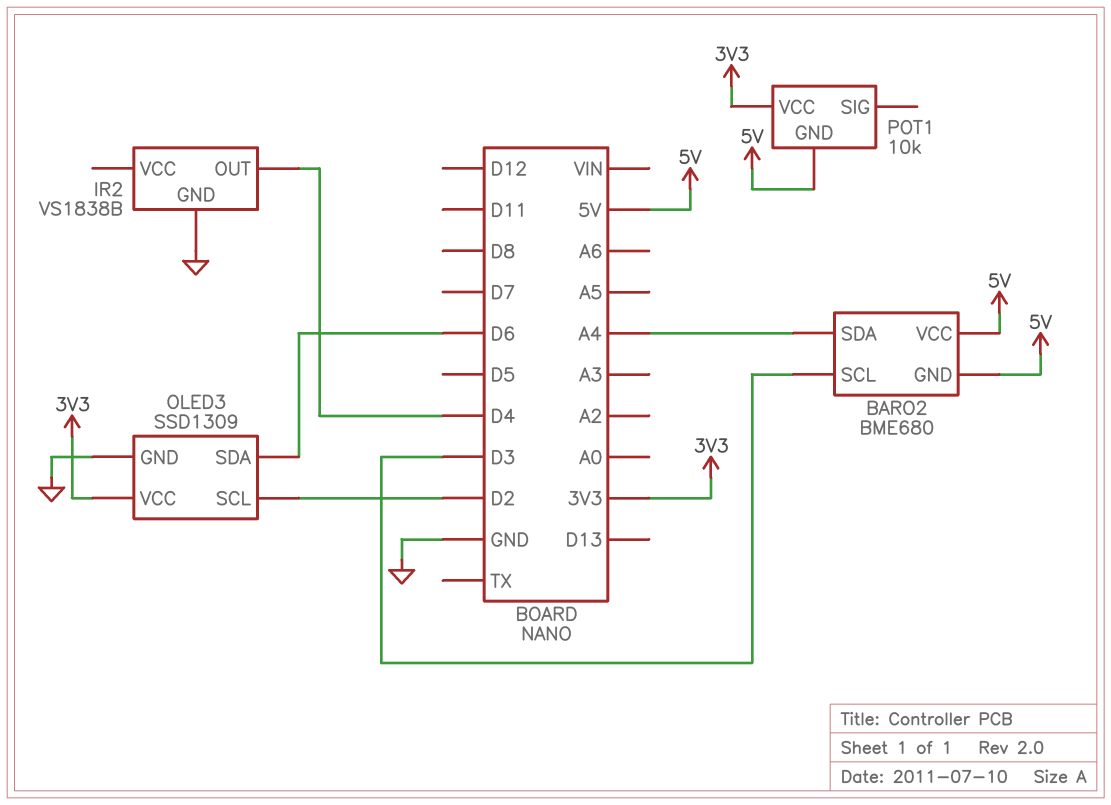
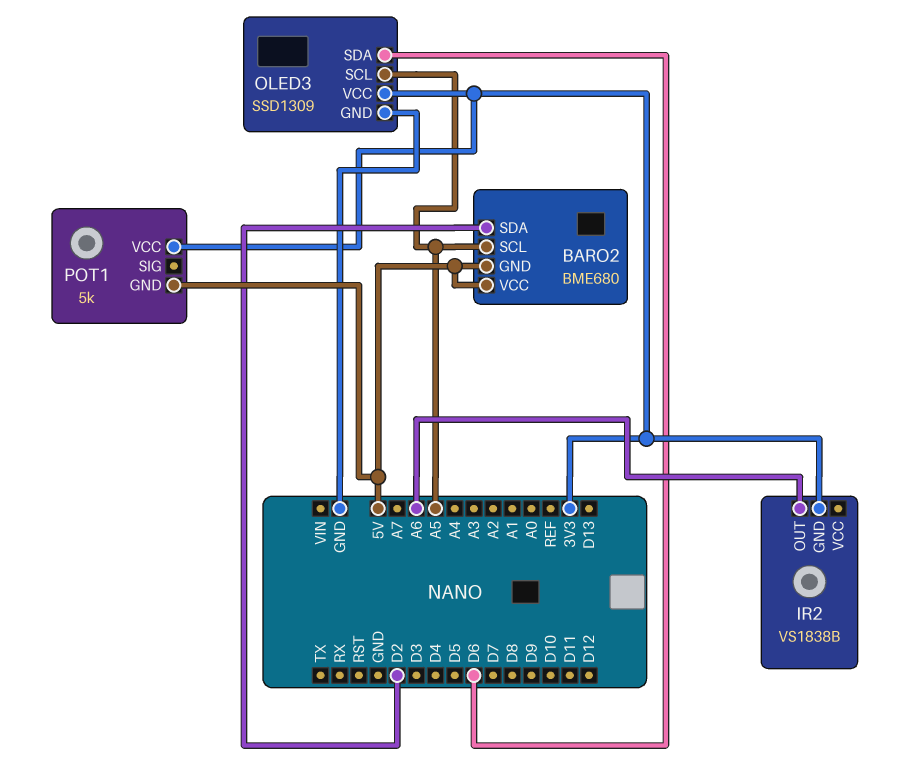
BARO2 pin SCL: D3 -> A5
BARO2 pin SDA: A4 -> D2
IR2 pin GND: GND -> 3V3
IR2 pin OUT: D4 -> A6
OLED3 pin SCL: D2 -> A5
POT1: 10k -> 5k

